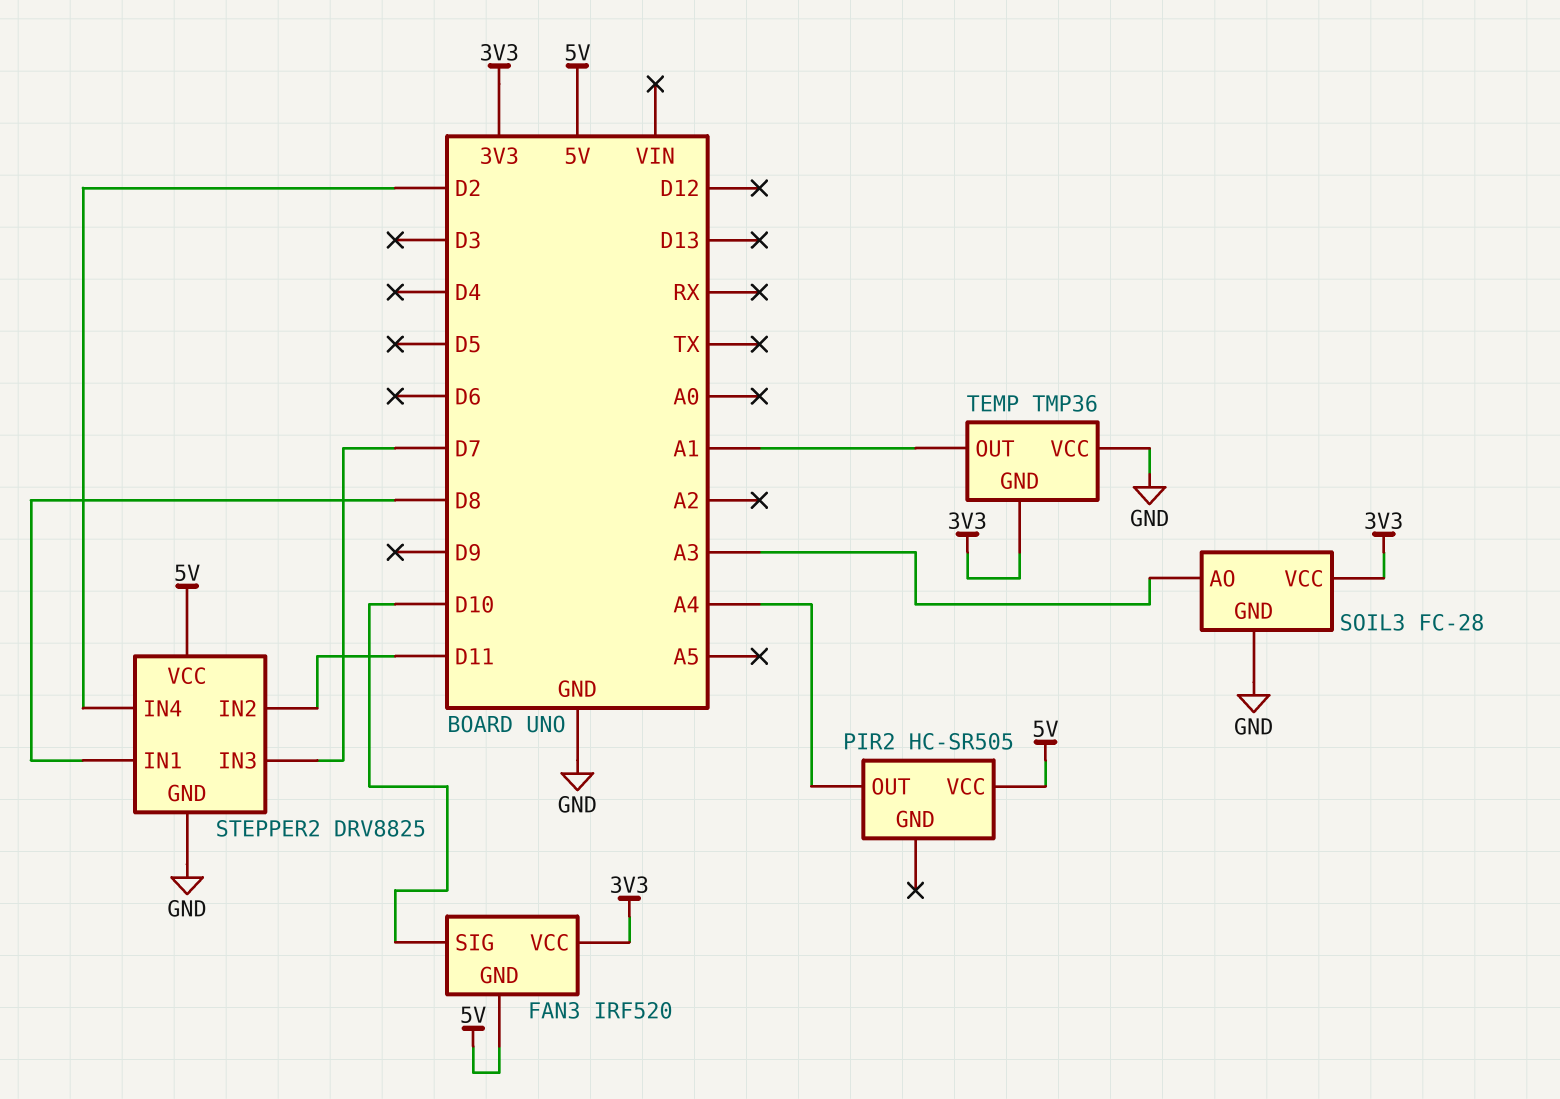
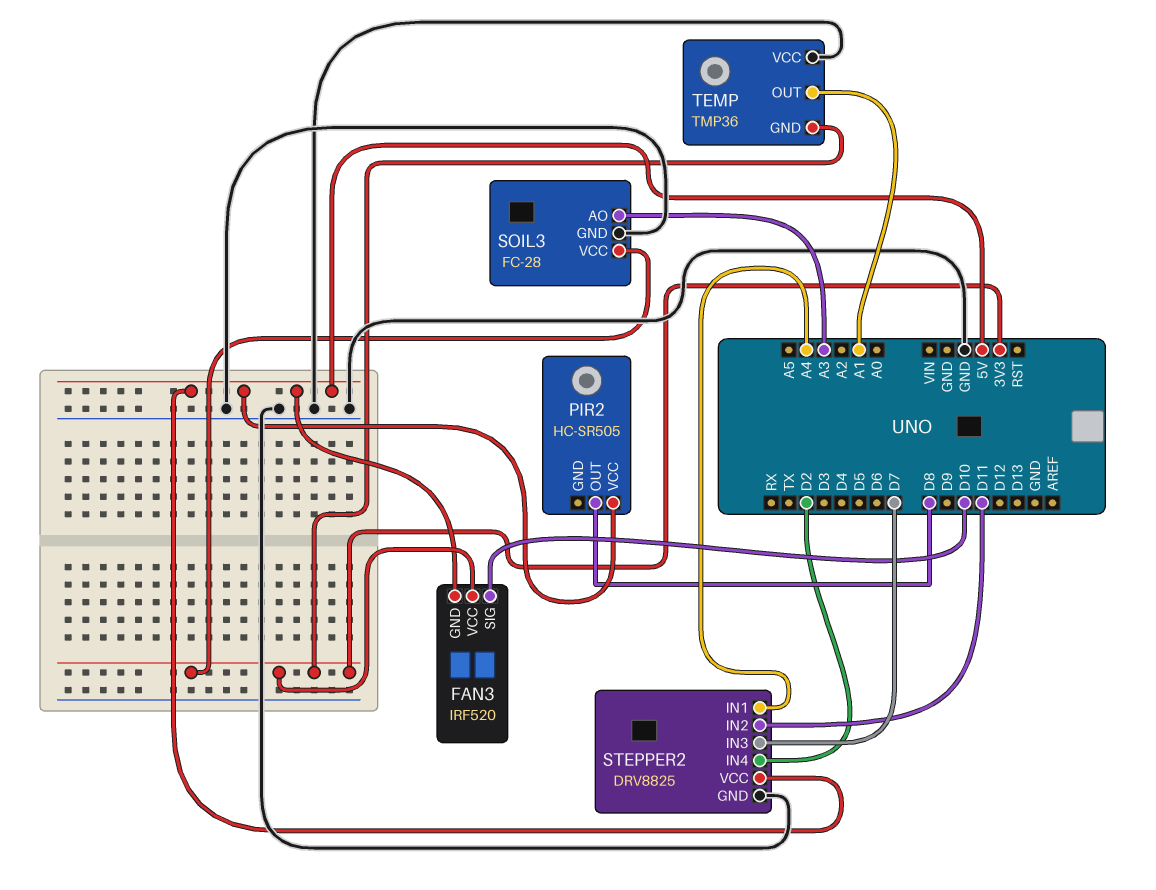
PIR2 pin OUT: A4 -> D8
STEPPER2 pin IN1: D8 -> A4

